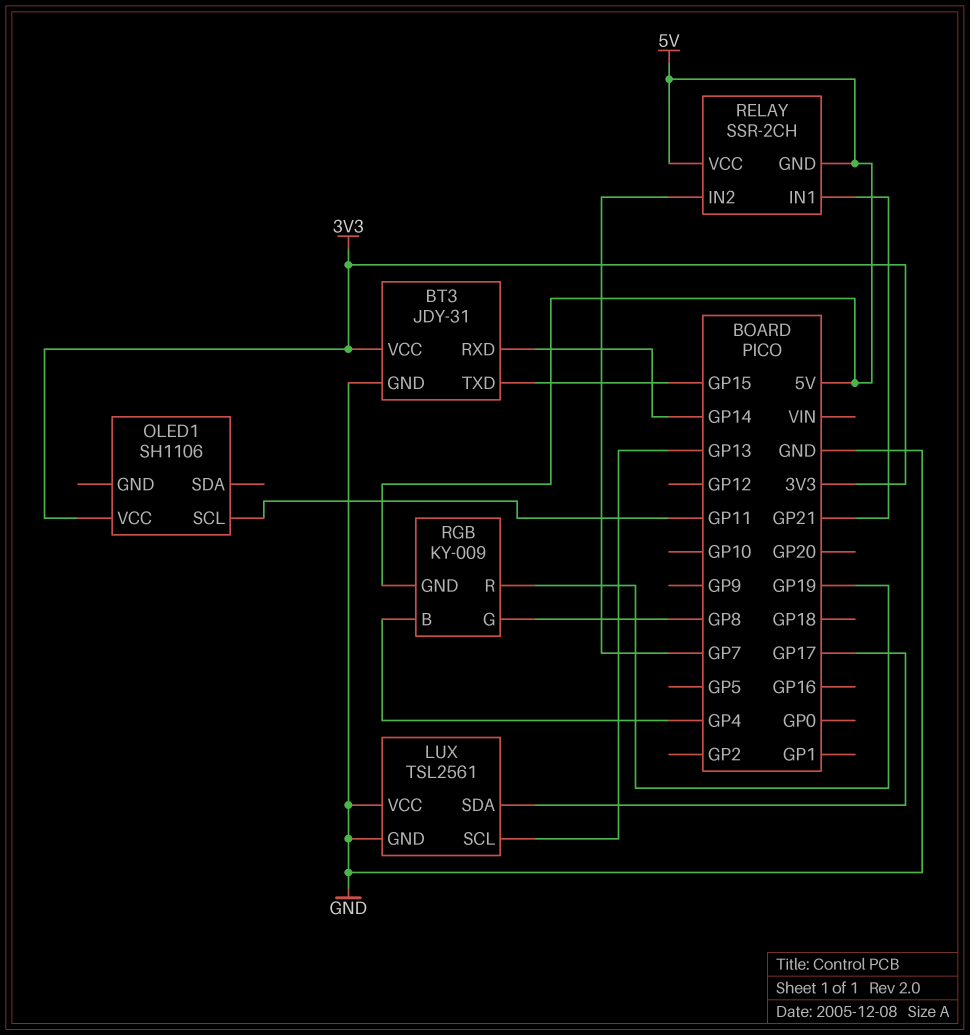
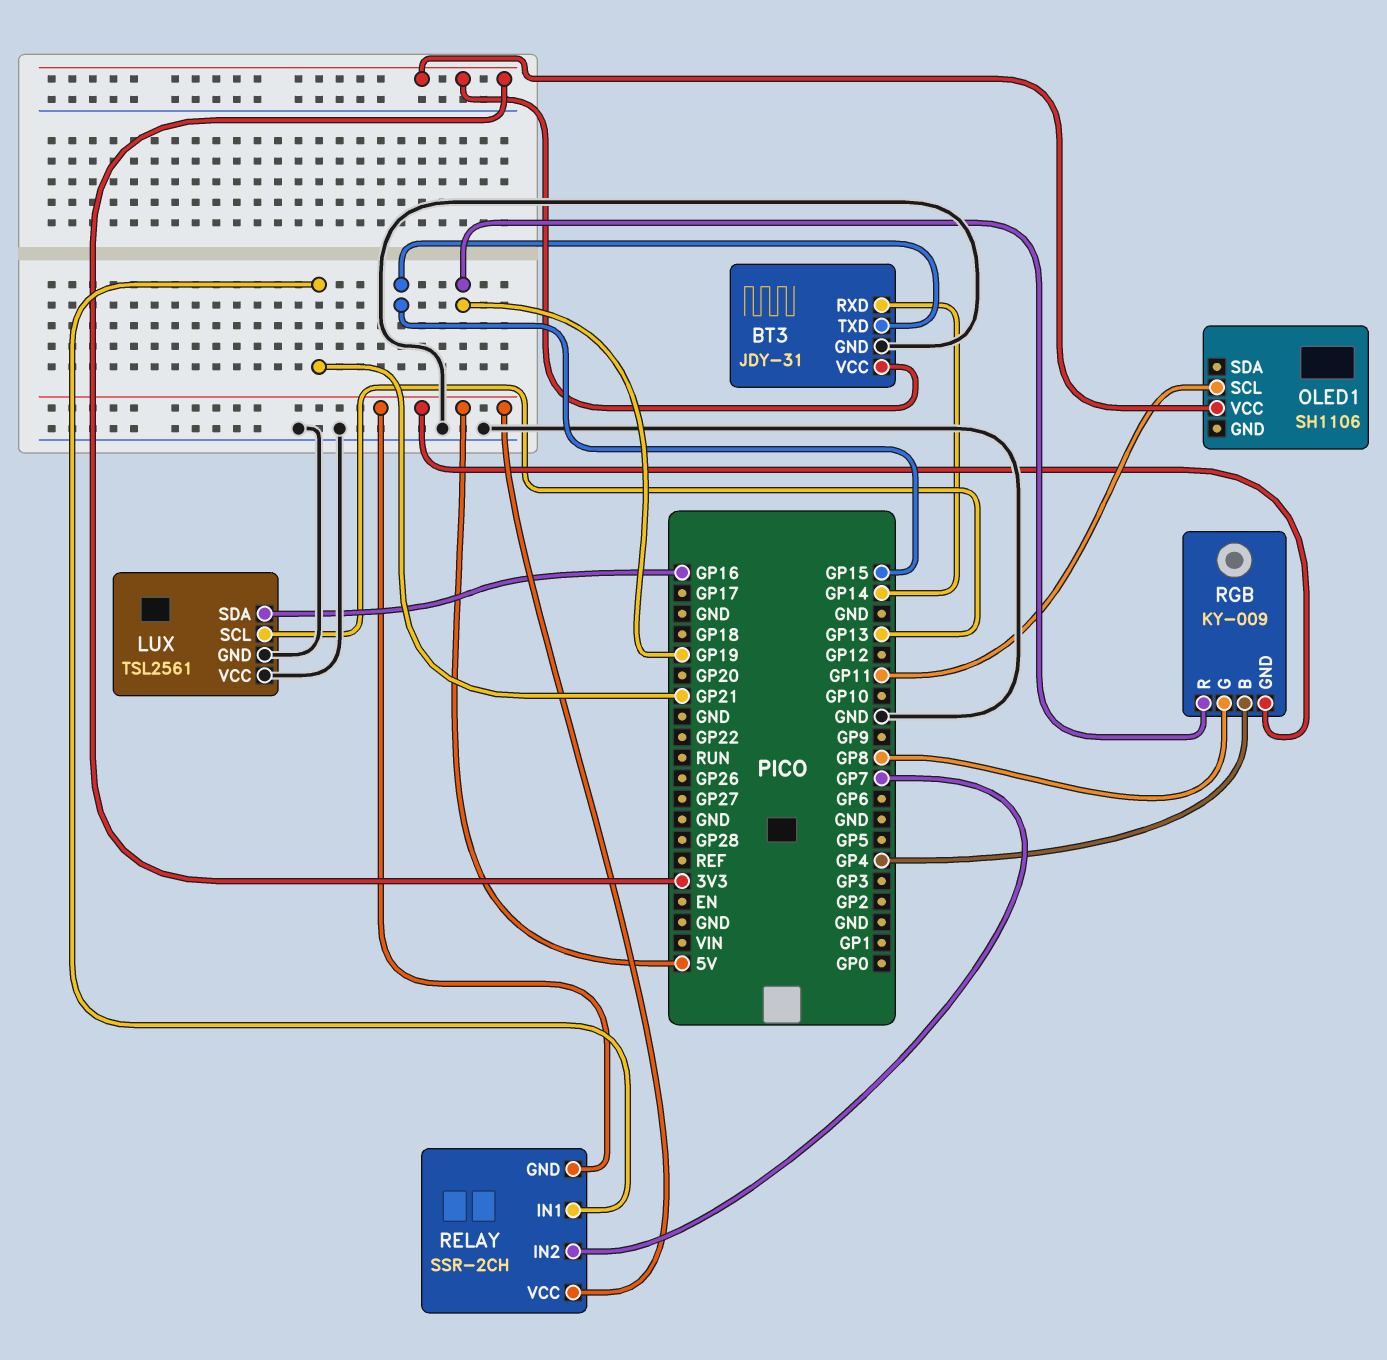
LUX pin SDA: GP17 -> GP16

